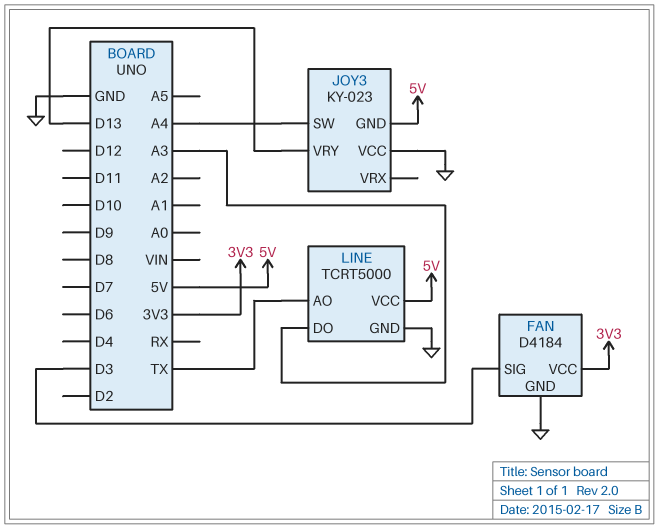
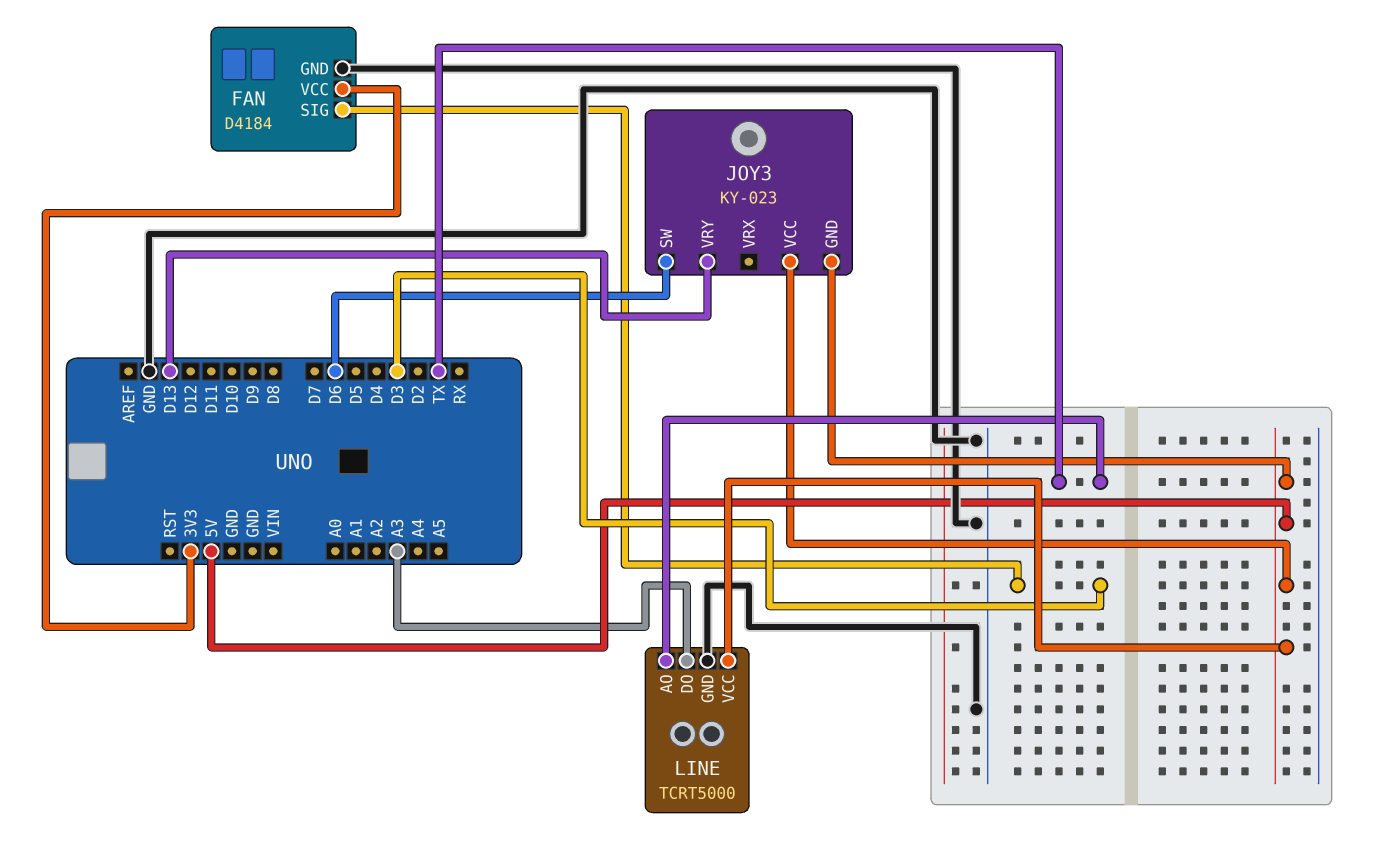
JOY3 pin SW: A4 -> D6
JOY3 pin VCC: GND -> 5V

